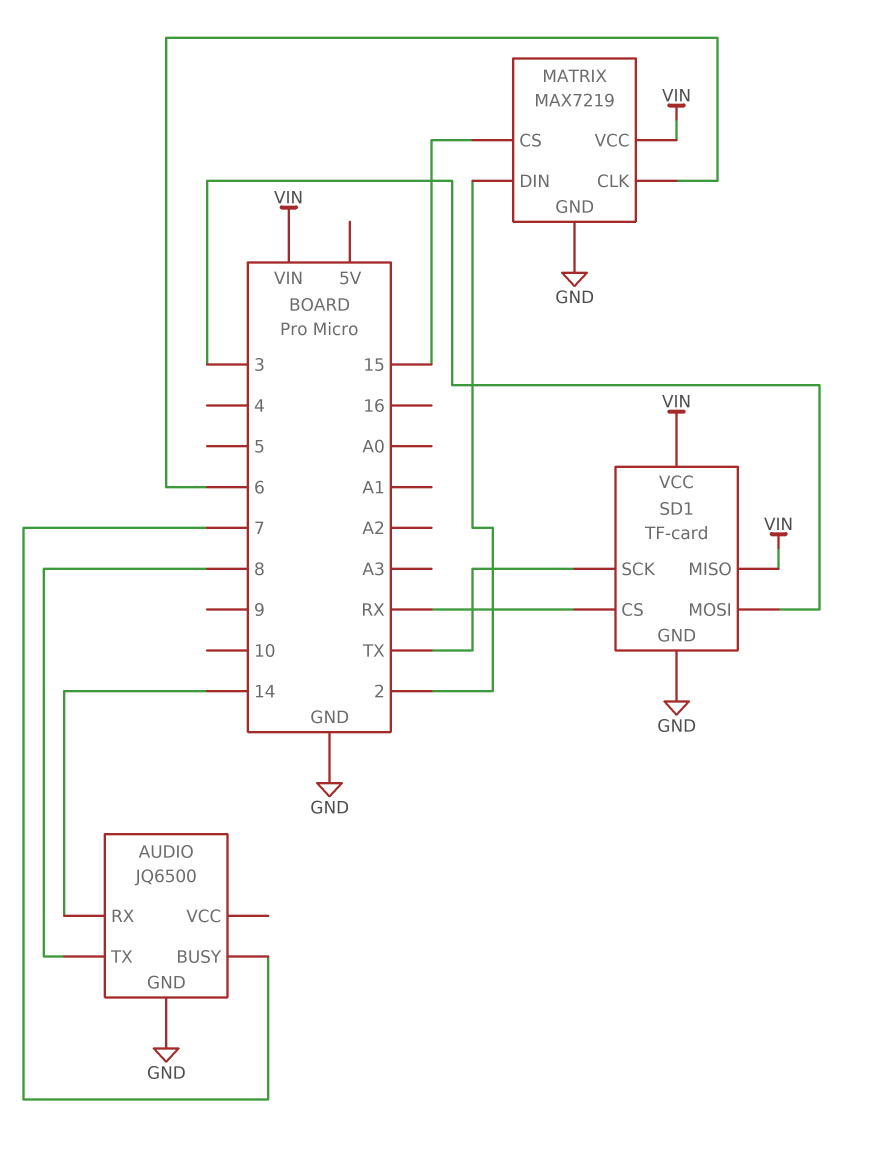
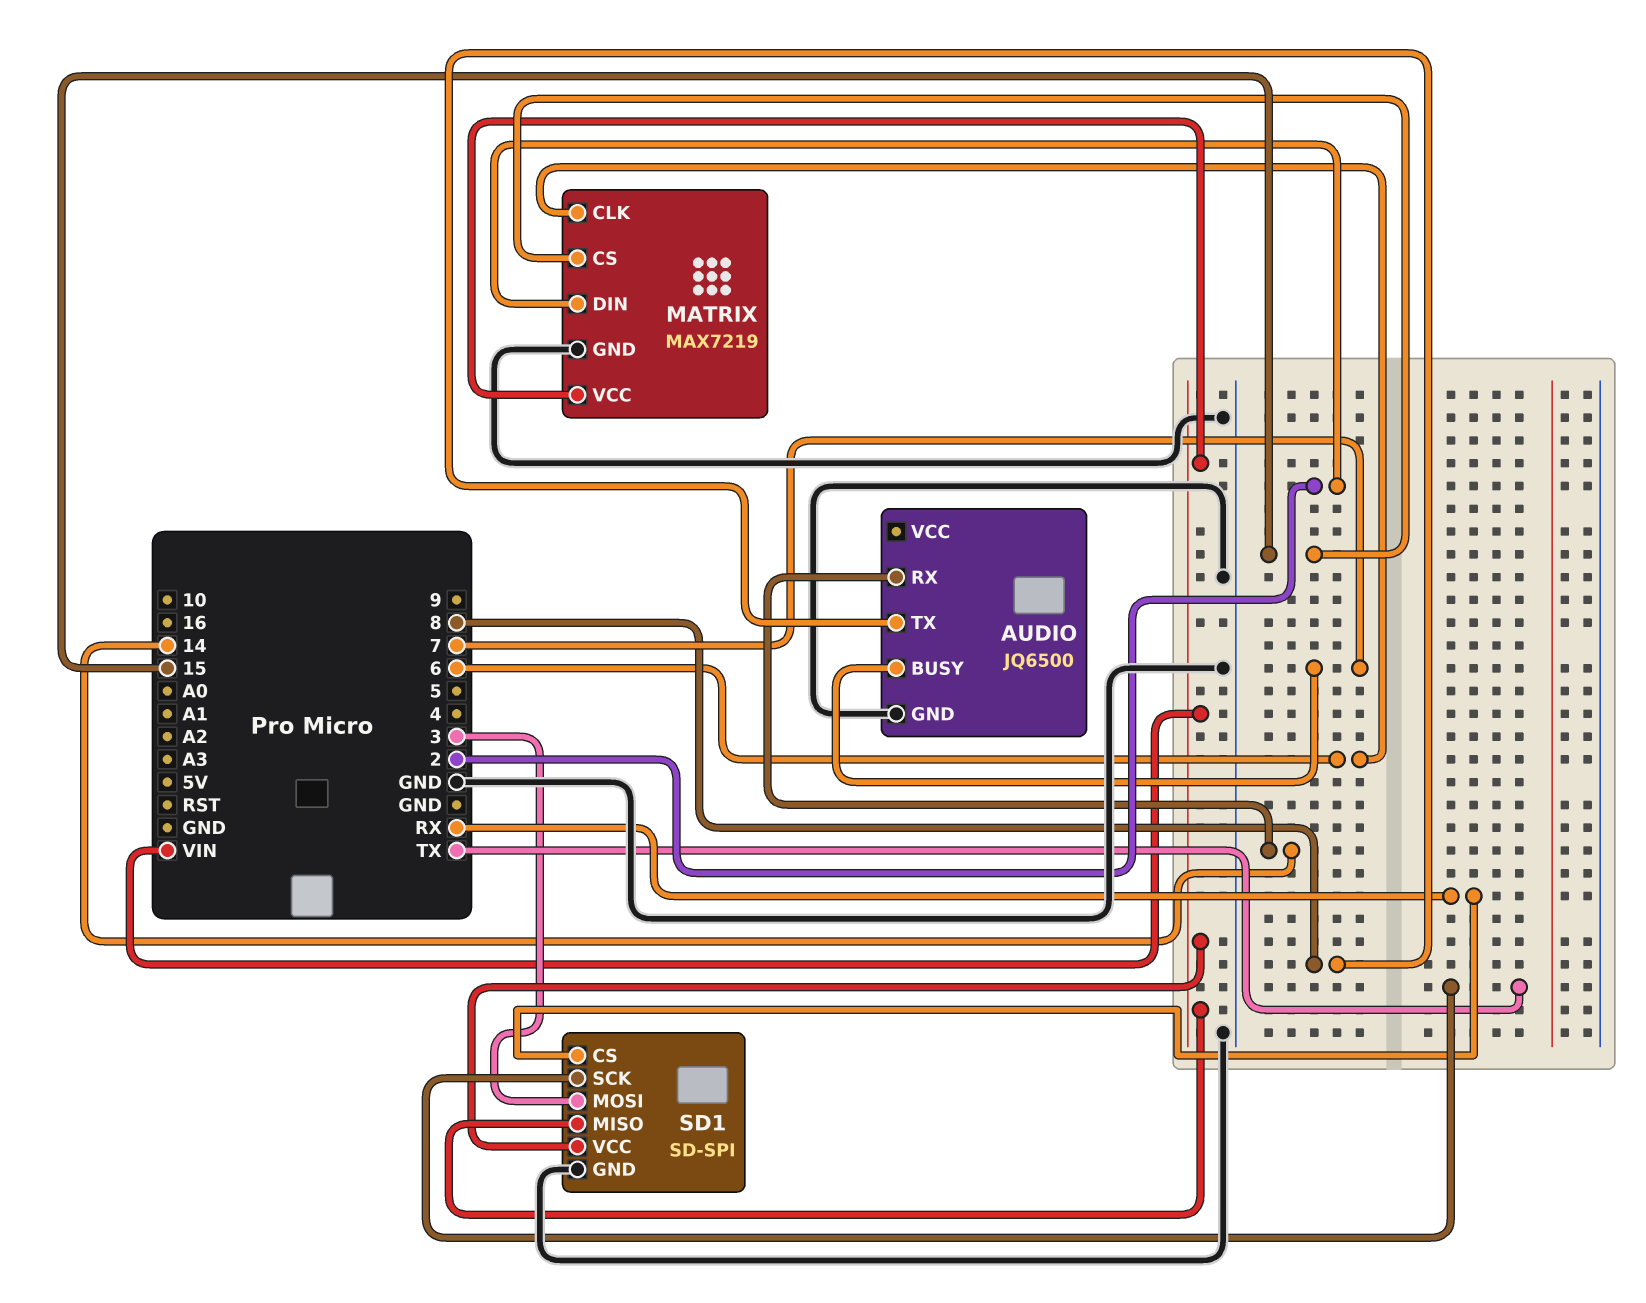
SD1: TF-card -> SD-SPI

